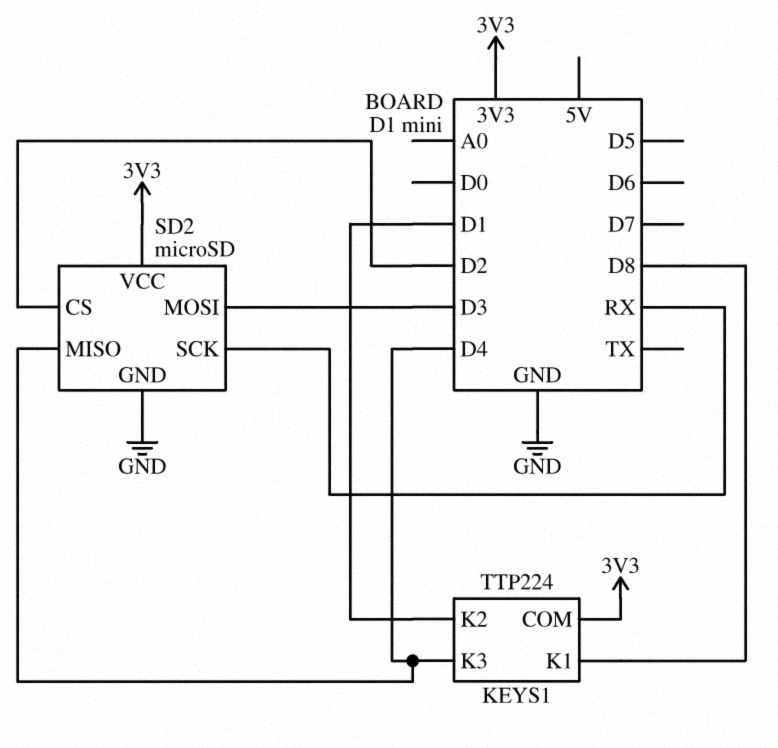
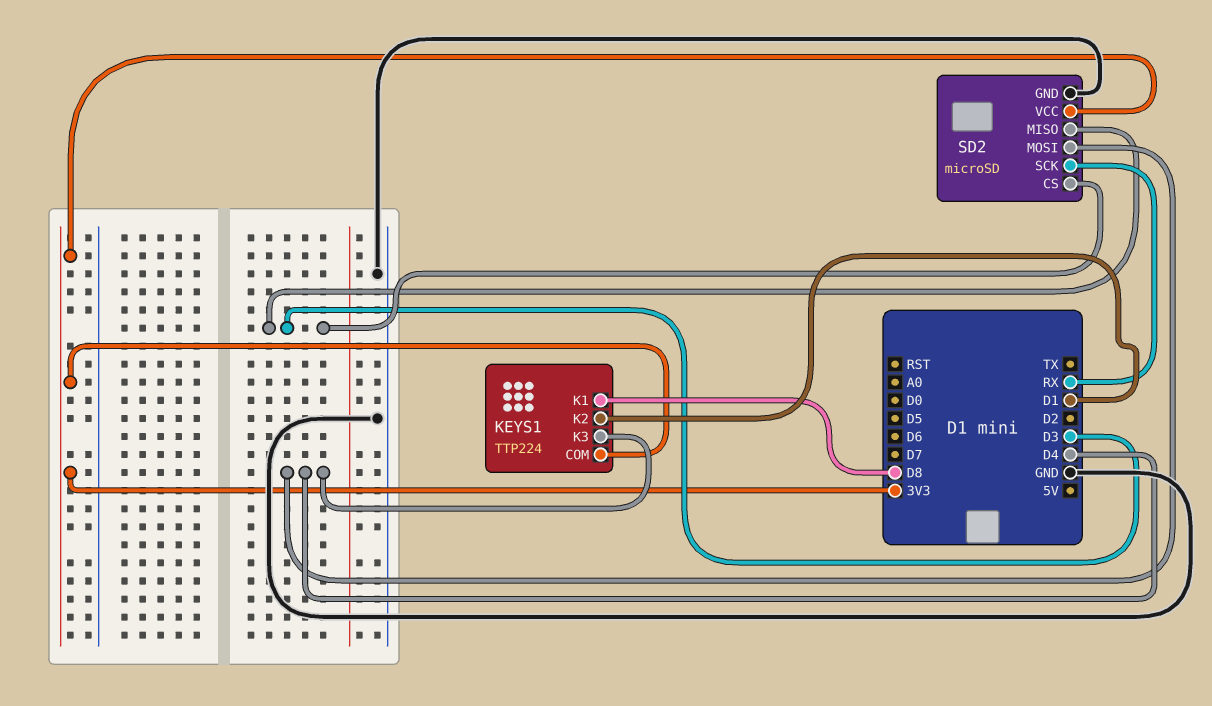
SD2 pin CS: D2 -> D3
SD2 pin MISO: D4 -> D3
SD2 pin MOSI: D3 -> D4

